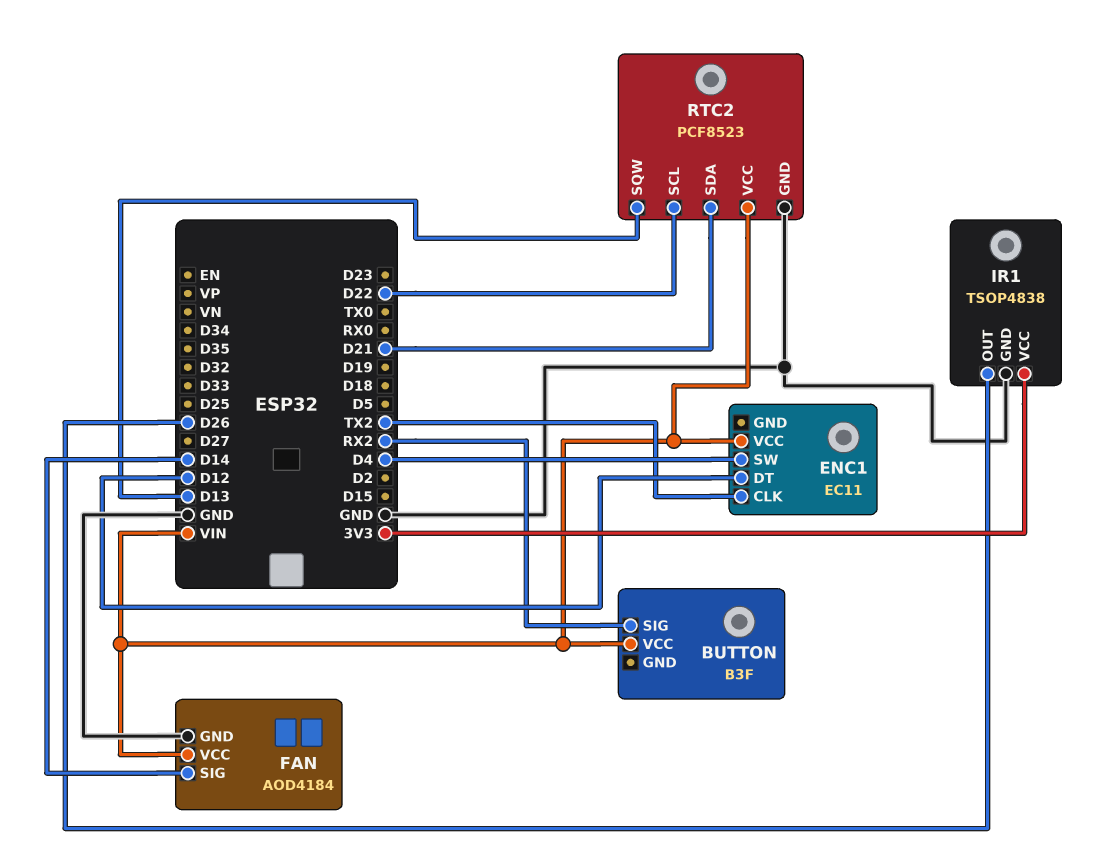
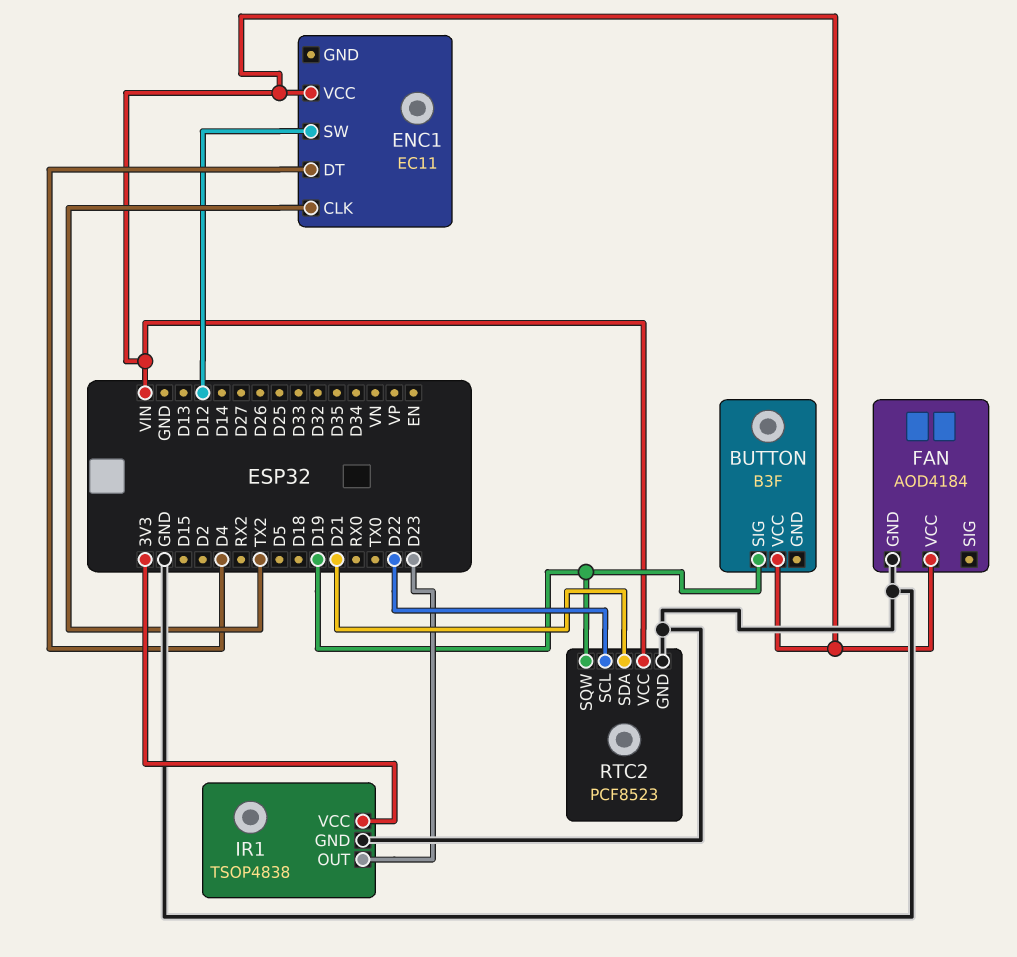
BUTTON pin SIG: RX2 -> D19
ENC1 pin DT: D12 -> D4
ENC1 pin SW: D4 -> D12
FAN pin SIG: D14 -> none
IR1 pin OUT: D26 -> D23
RTC2 pin SQW: D13 -> D19

